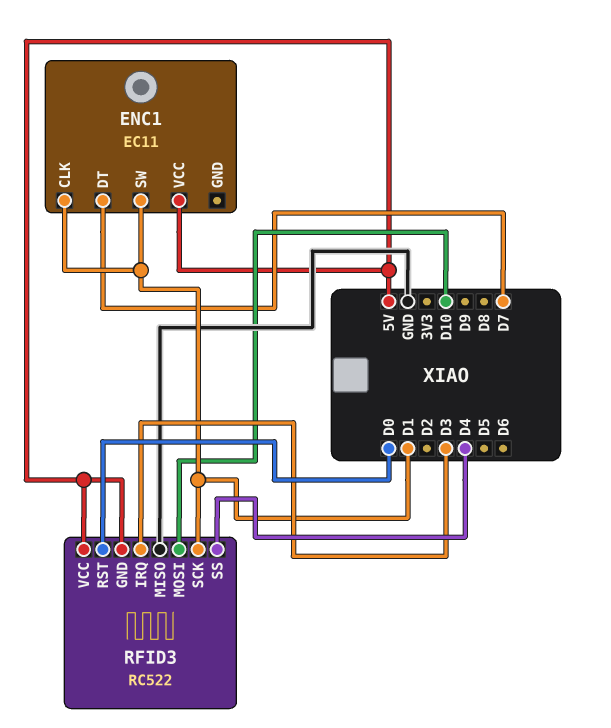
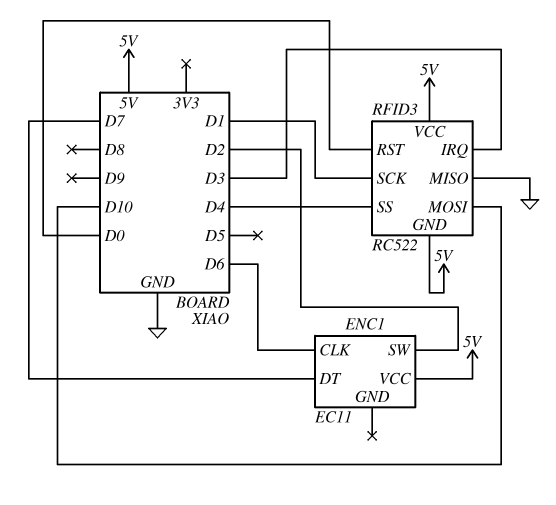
ENC1 pin CLK: D1 -> D6
ENC1 pin SW: D1 -> D2

